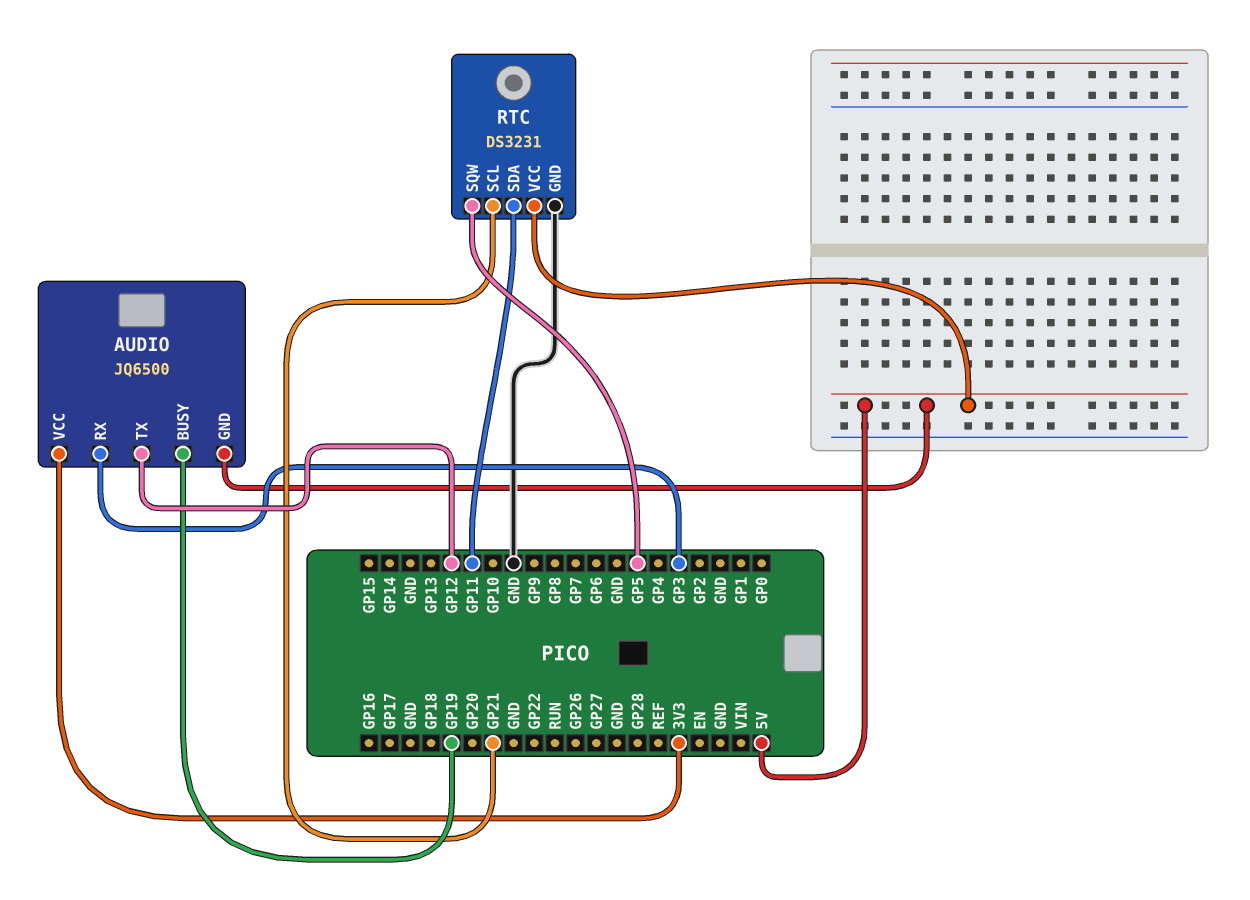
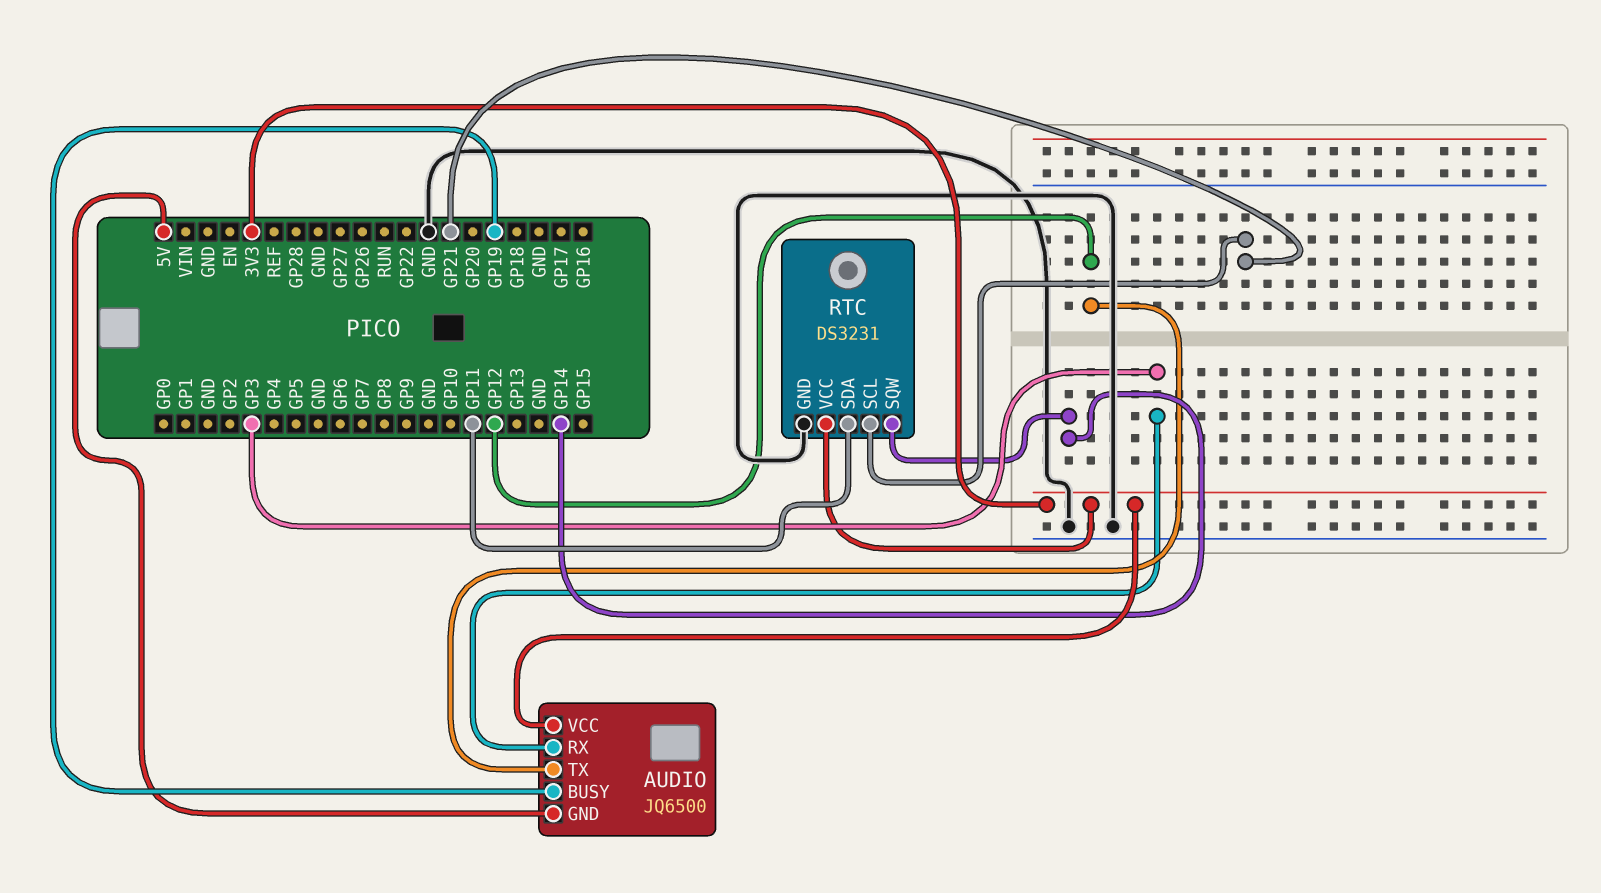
RTC pin SQW: GP5 -> GP14
RTC pin VCC: 5V -> 3V3

